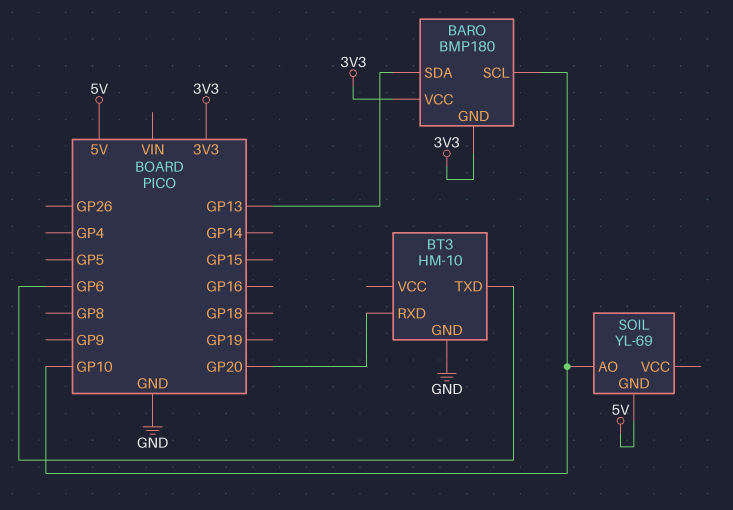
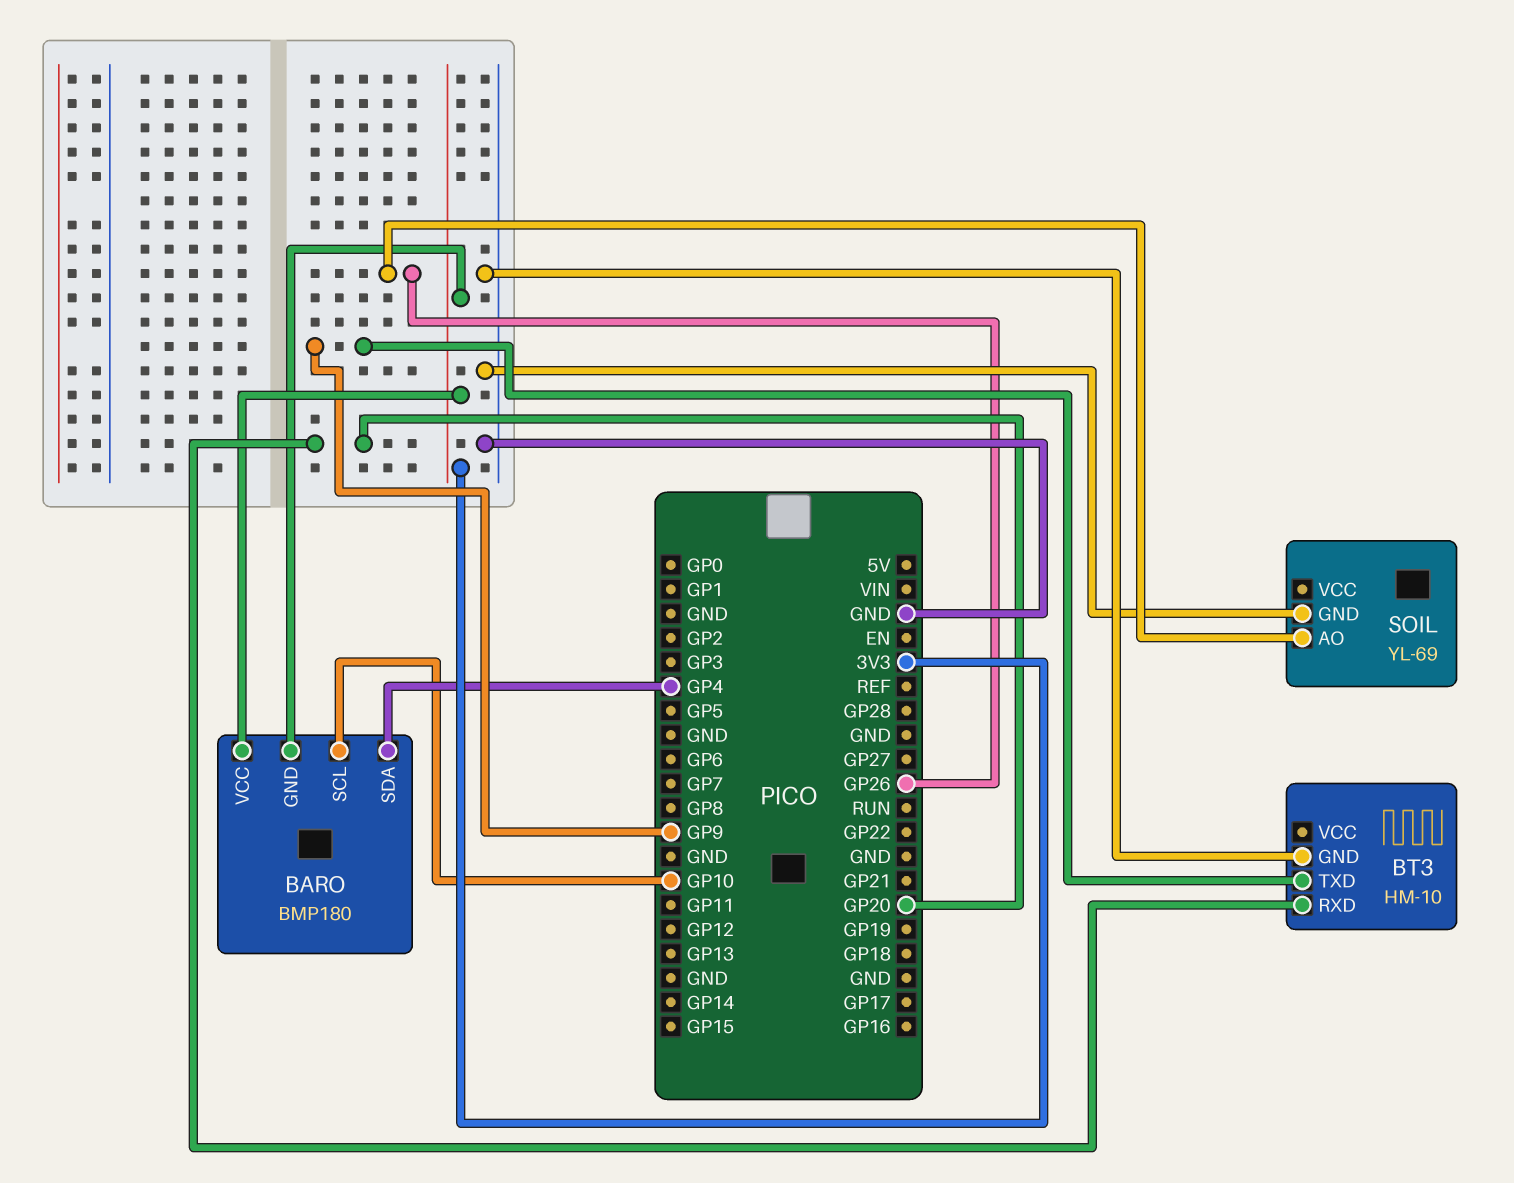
BARO pin SDA: GP13 -> GP4
BT3 pin TXD: GP6 -> GP9
SOIL pin AO: GP10 -> GP26
SOIL pin GND: 5V -> GND

